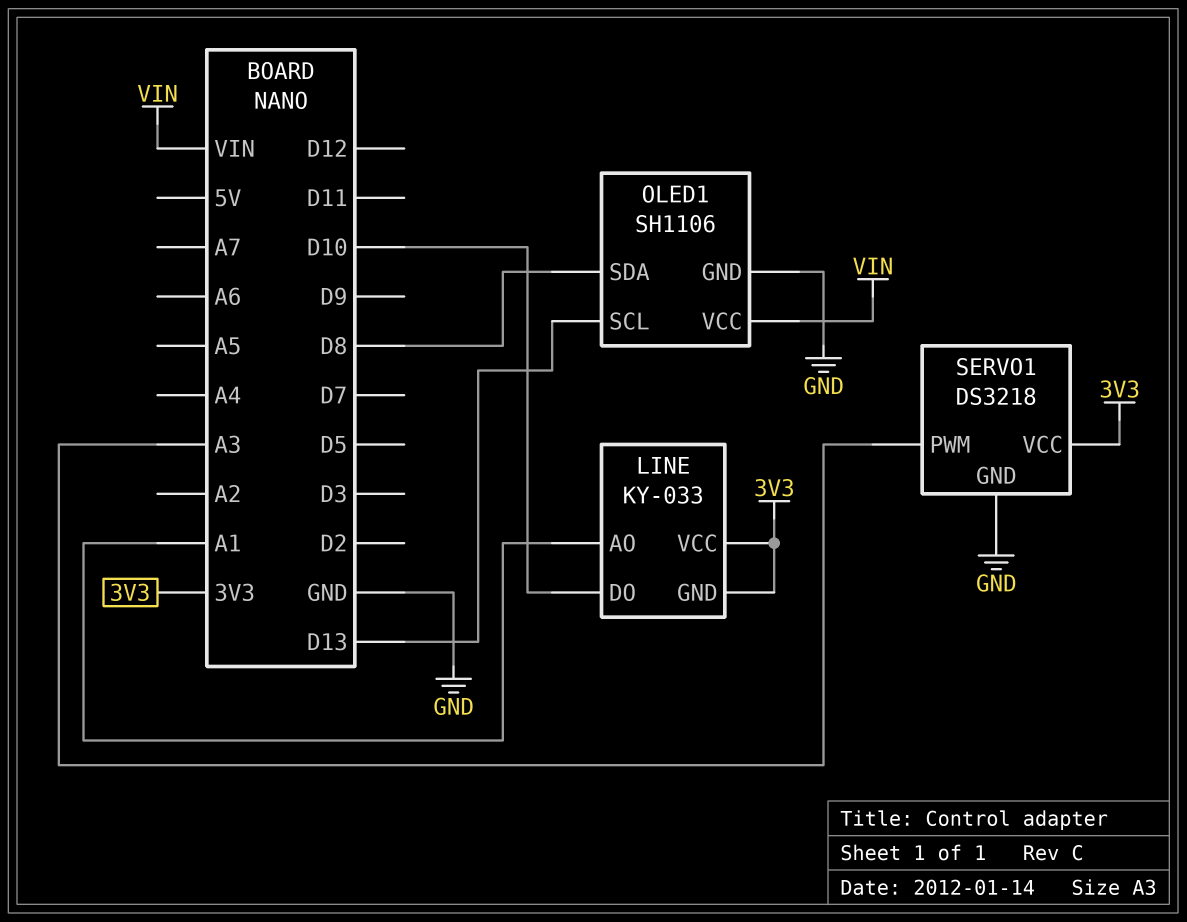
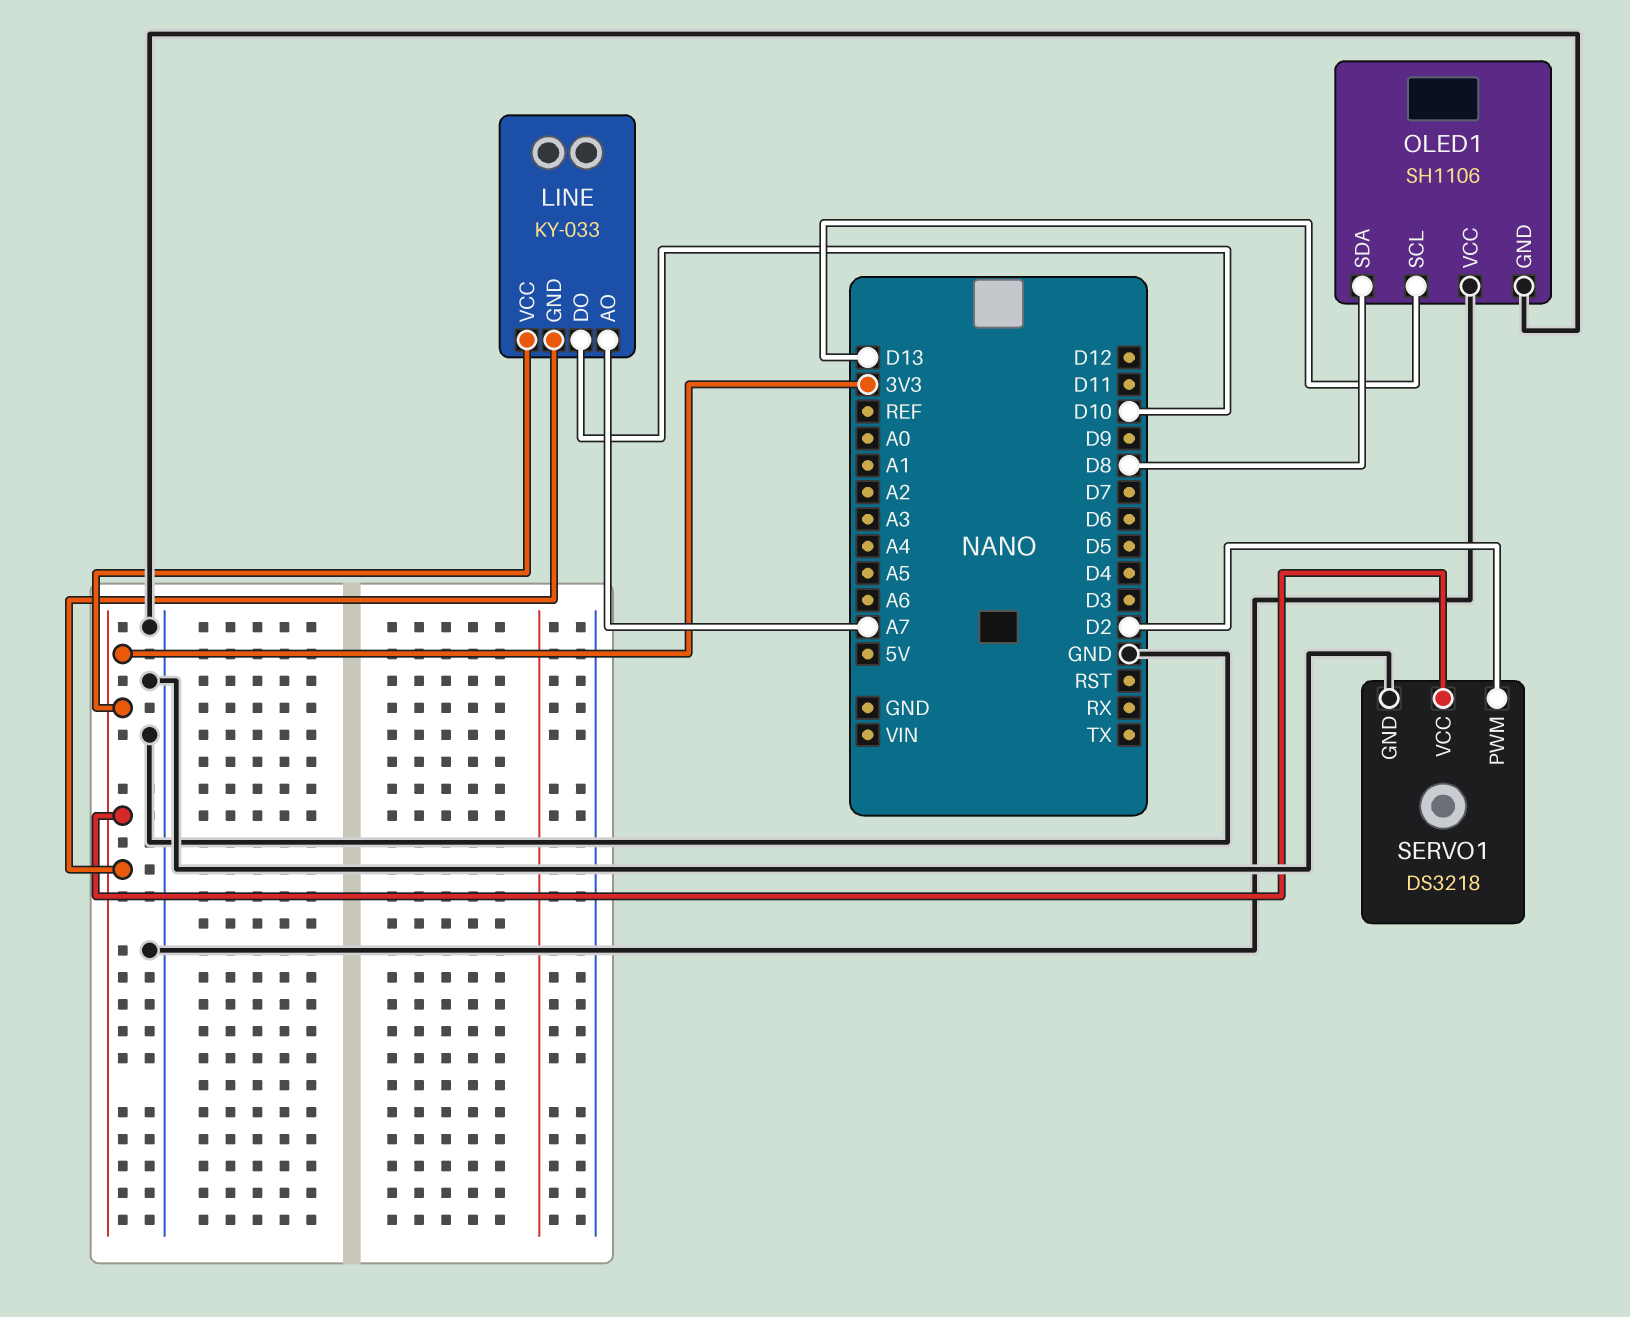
LINE pin AO: A1 -> A7
OLED1 pin VCC: VIN -> GND
SERVO1 pin PWM: A3 -> D2

